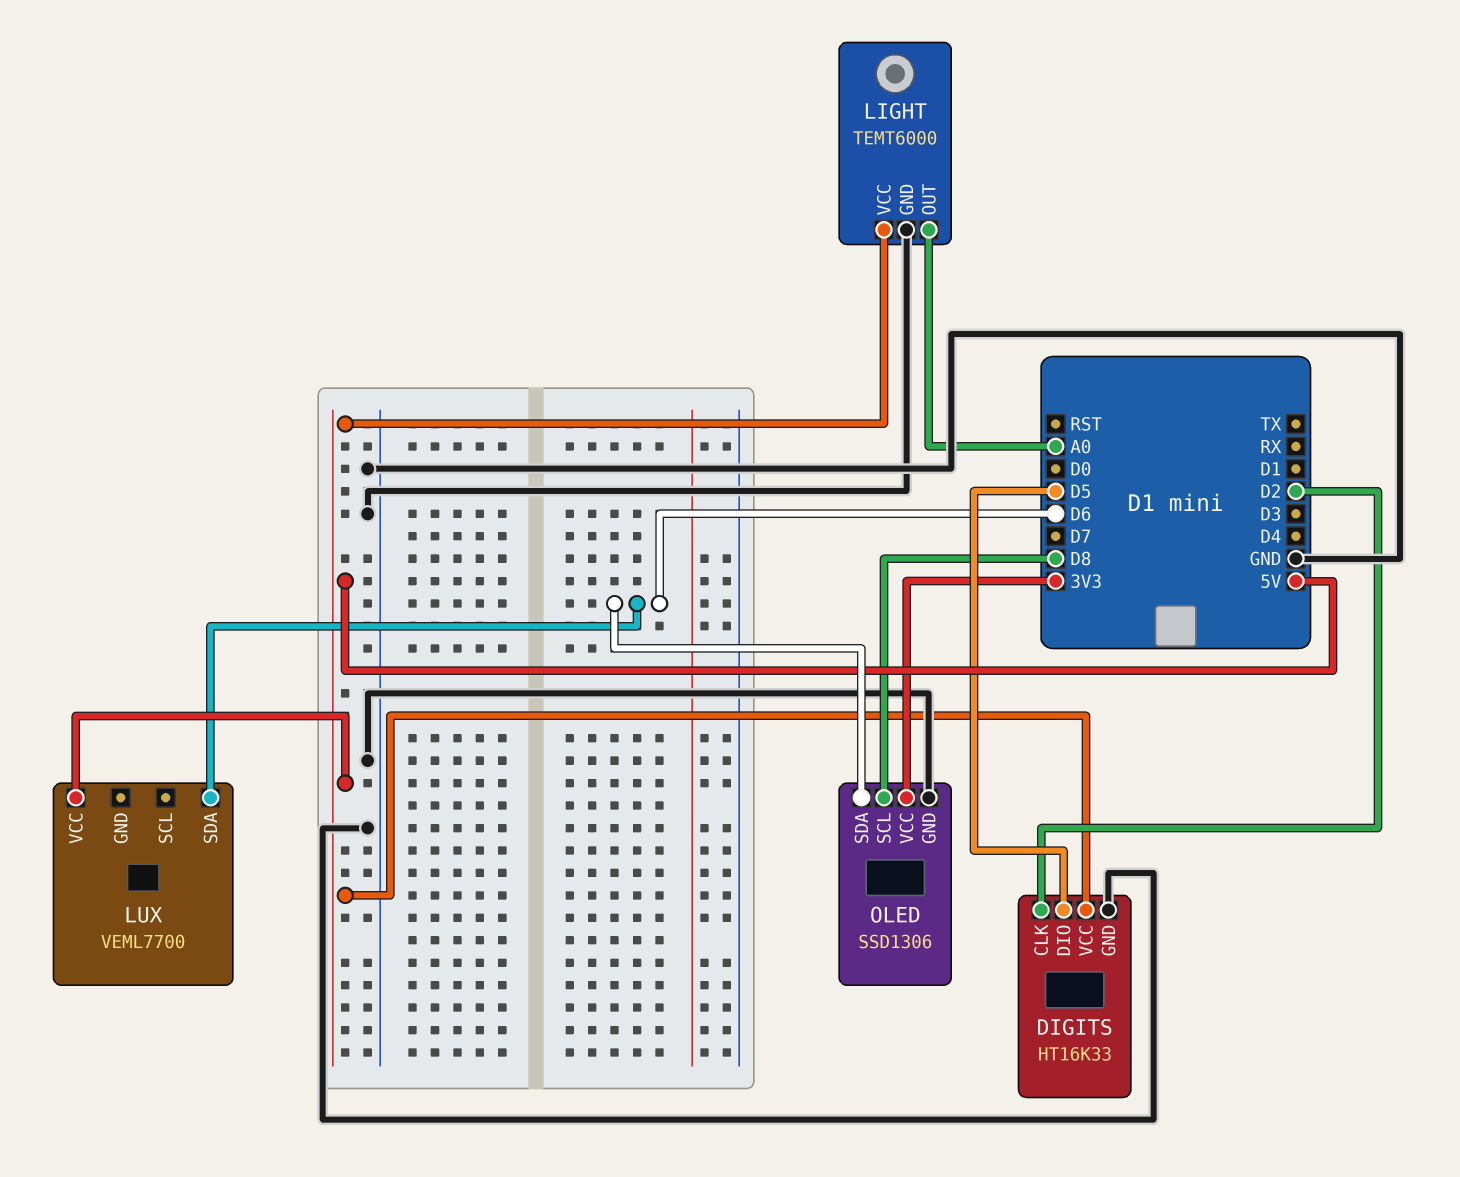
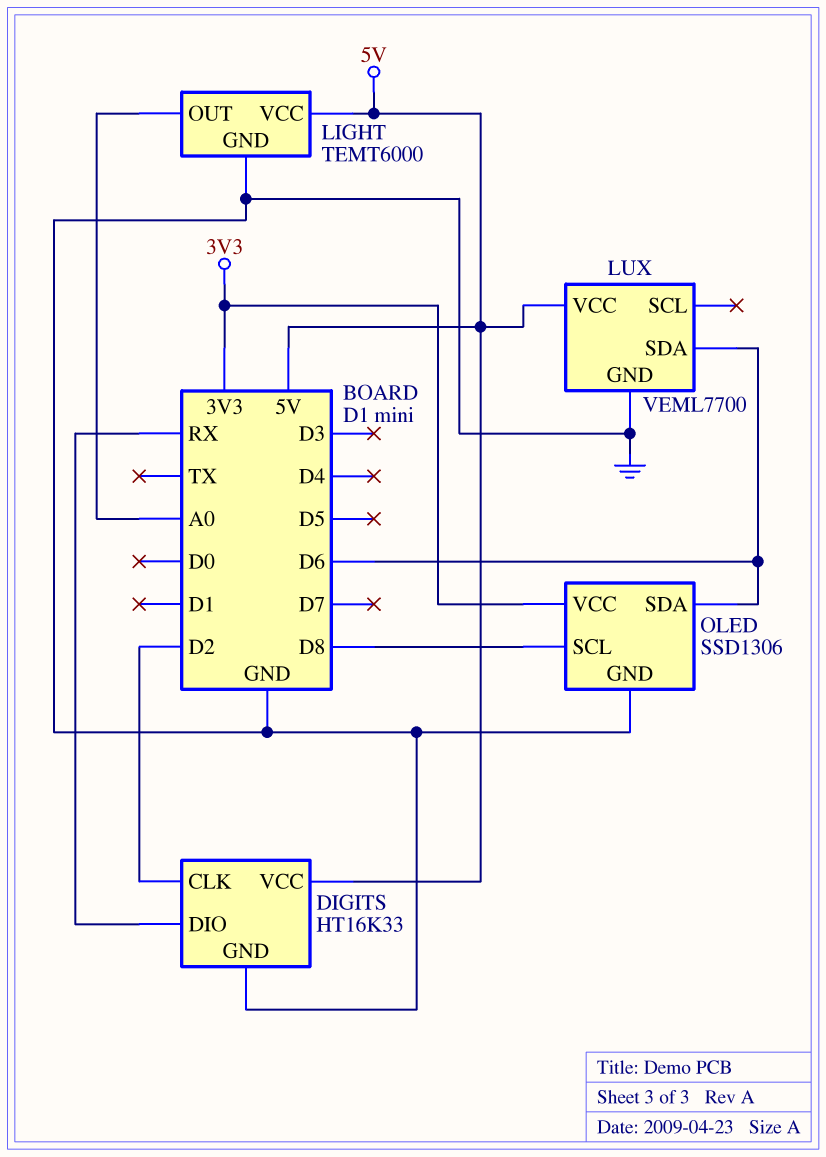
DIGITS pin DIO: D5 -> RX
LUX pin GND: none -> GND

